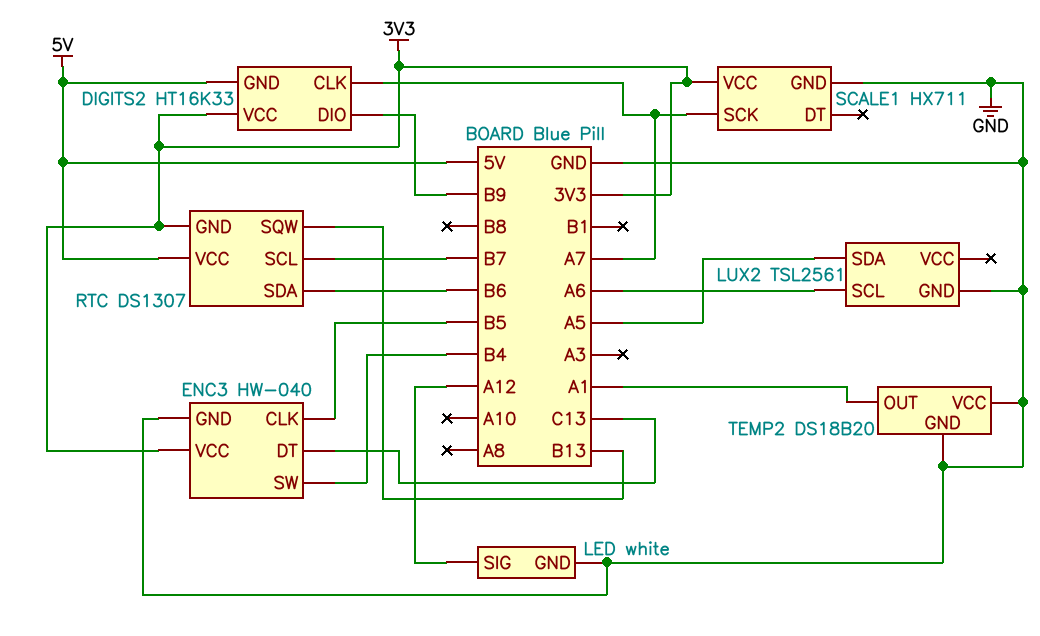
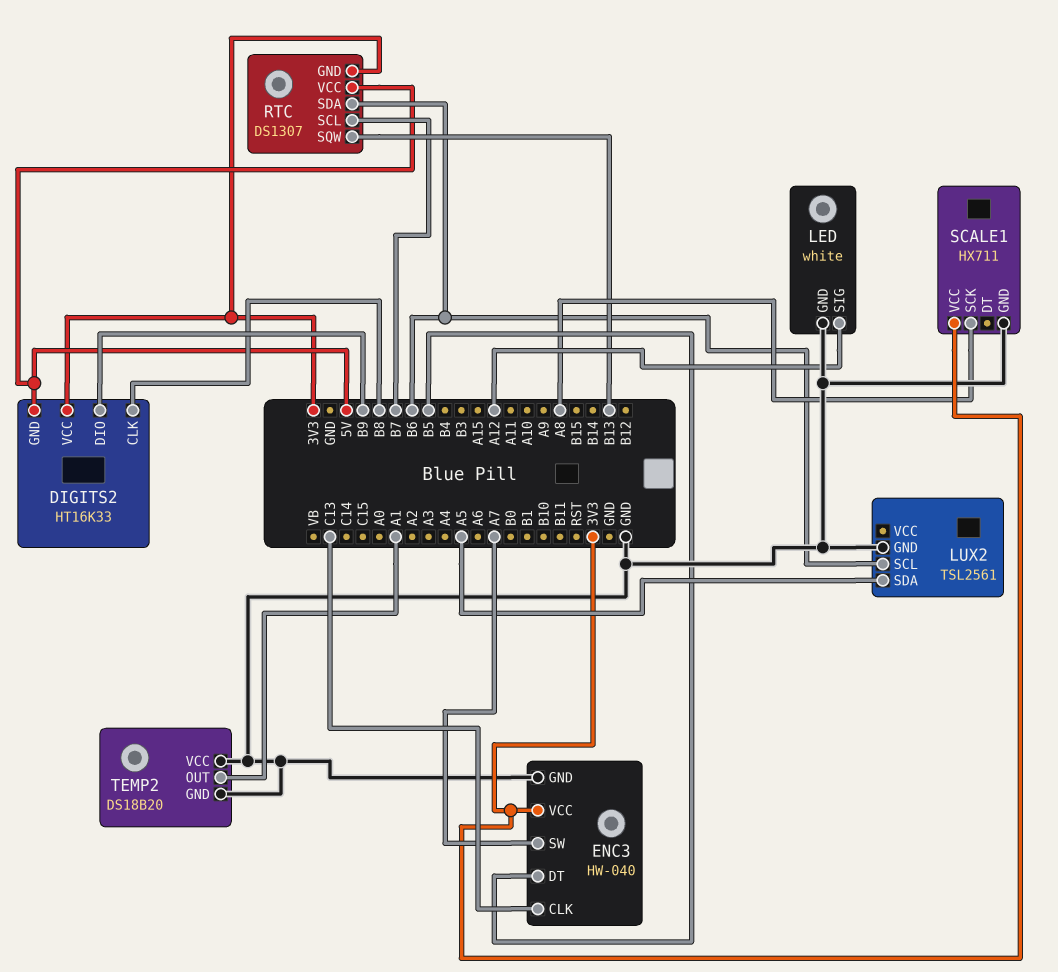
DIGITS2 pin CLK: A7 -> B8
ENC3 pin CLK: B5 -> C13
ENC3 pin DT: C13 -> B5
ENC3 pin SW: B4 -> A7
LUX2 pin SCL: A6 -> B6
SCALE1 pin SCK: A7 -> A8

